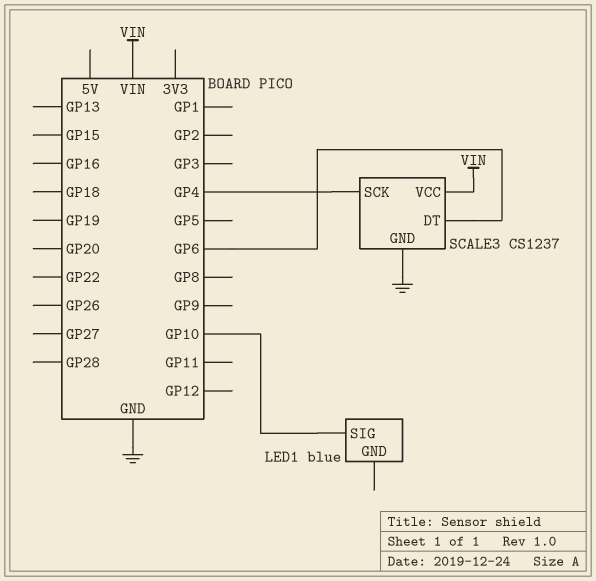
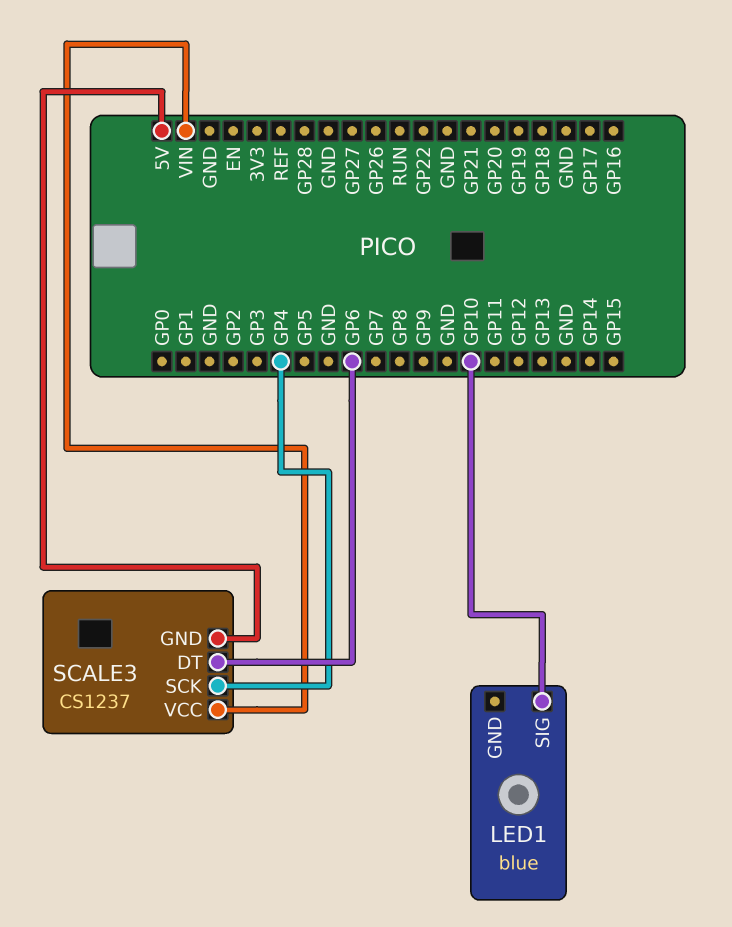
SCALE3 pin GND: GND -> 5V

